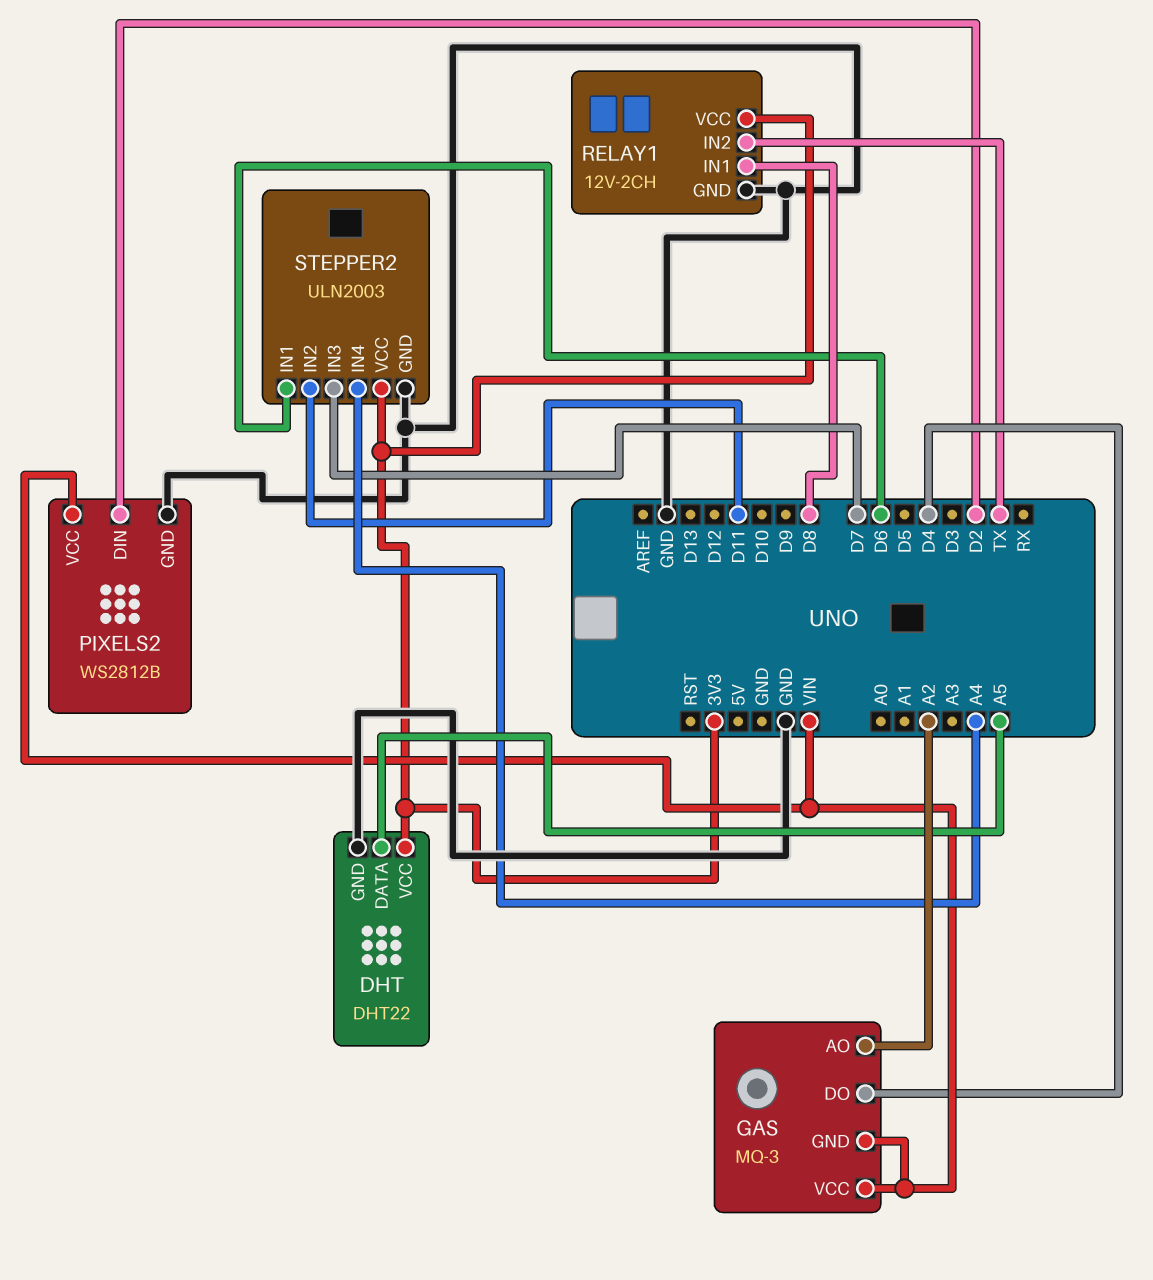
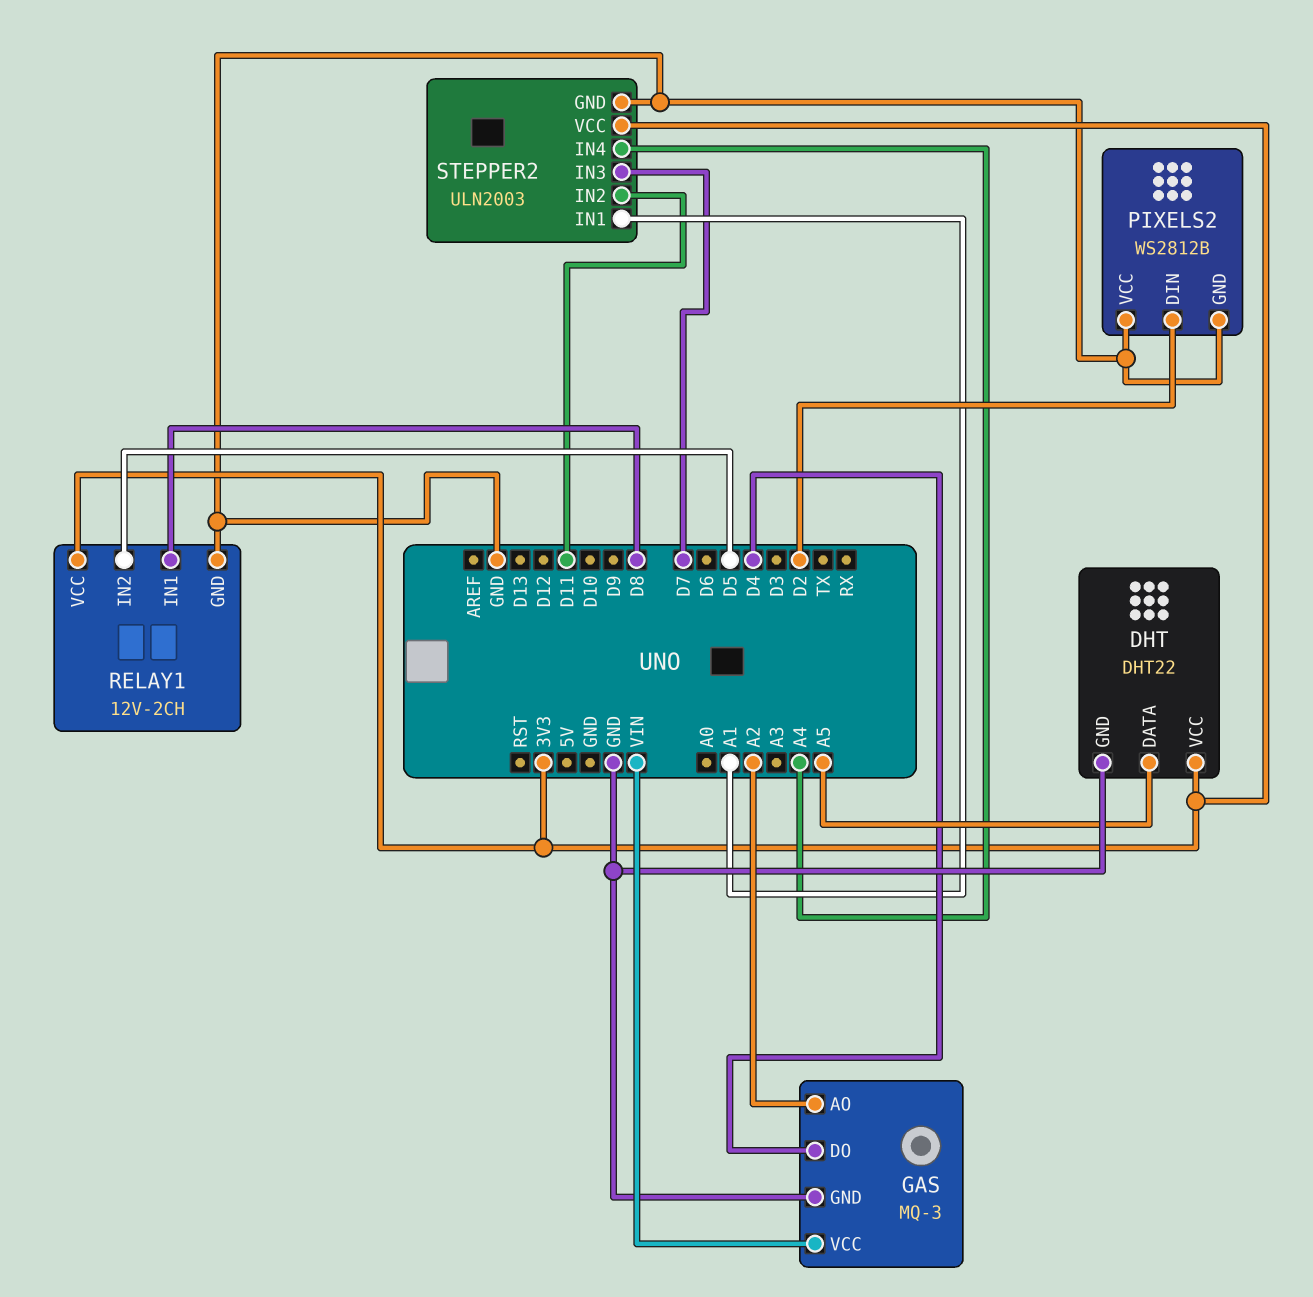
GAS pin GND: VIN -> GND
PIXELS2 pin VCC: VIN -> GND
RELAY1 pin IN2: TX -> D5
STEPPER2 pin IN1: D6 -> A1

